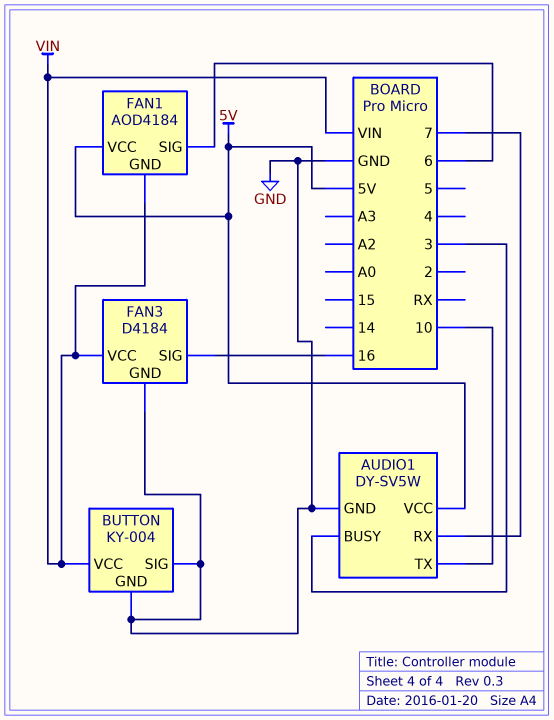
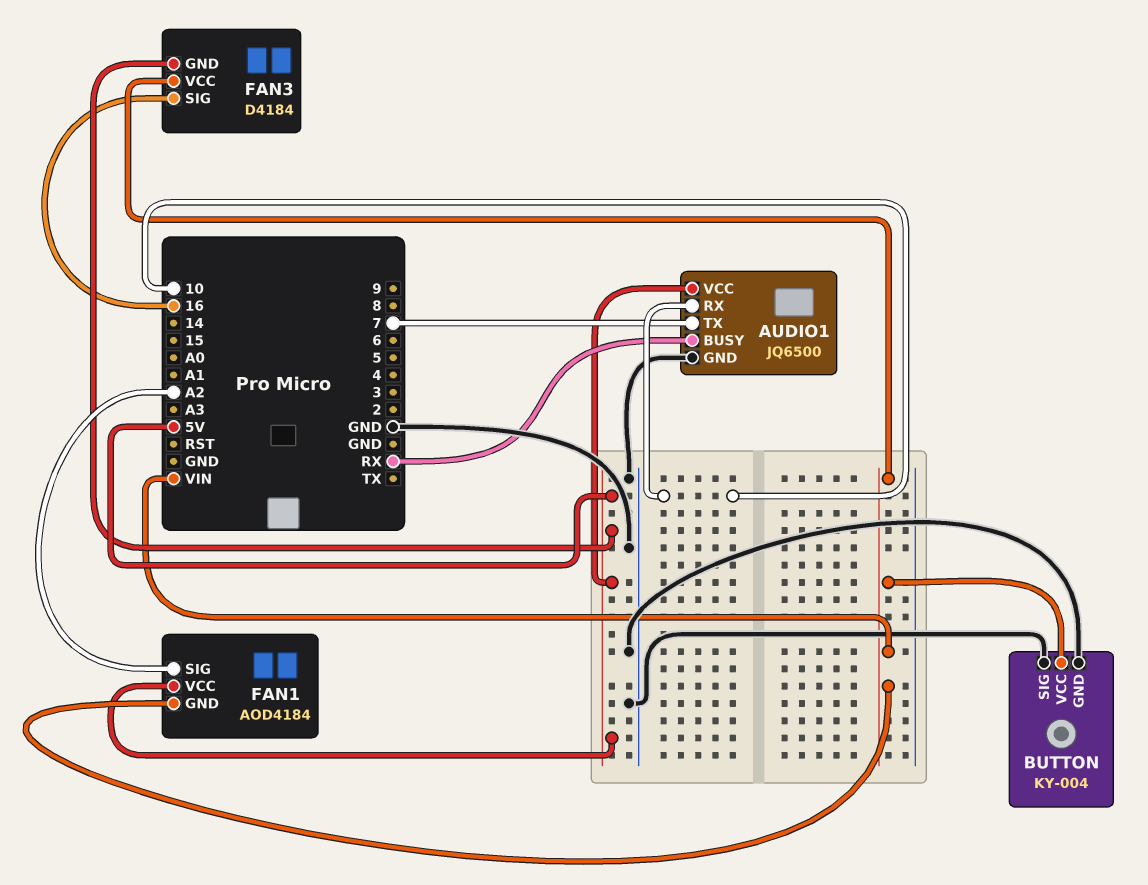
AUDIO1: DY-SV5W -> JQ6500
AUDIO1 pin BUSY: 3 -> RX
AUDIO1 pin RX: 7 -> 10
AUDIO1 pin TX: 10 -> 7
FAN1 pin SIG: 6 -> A2
FAN3 pin GND: GND -> 5V

